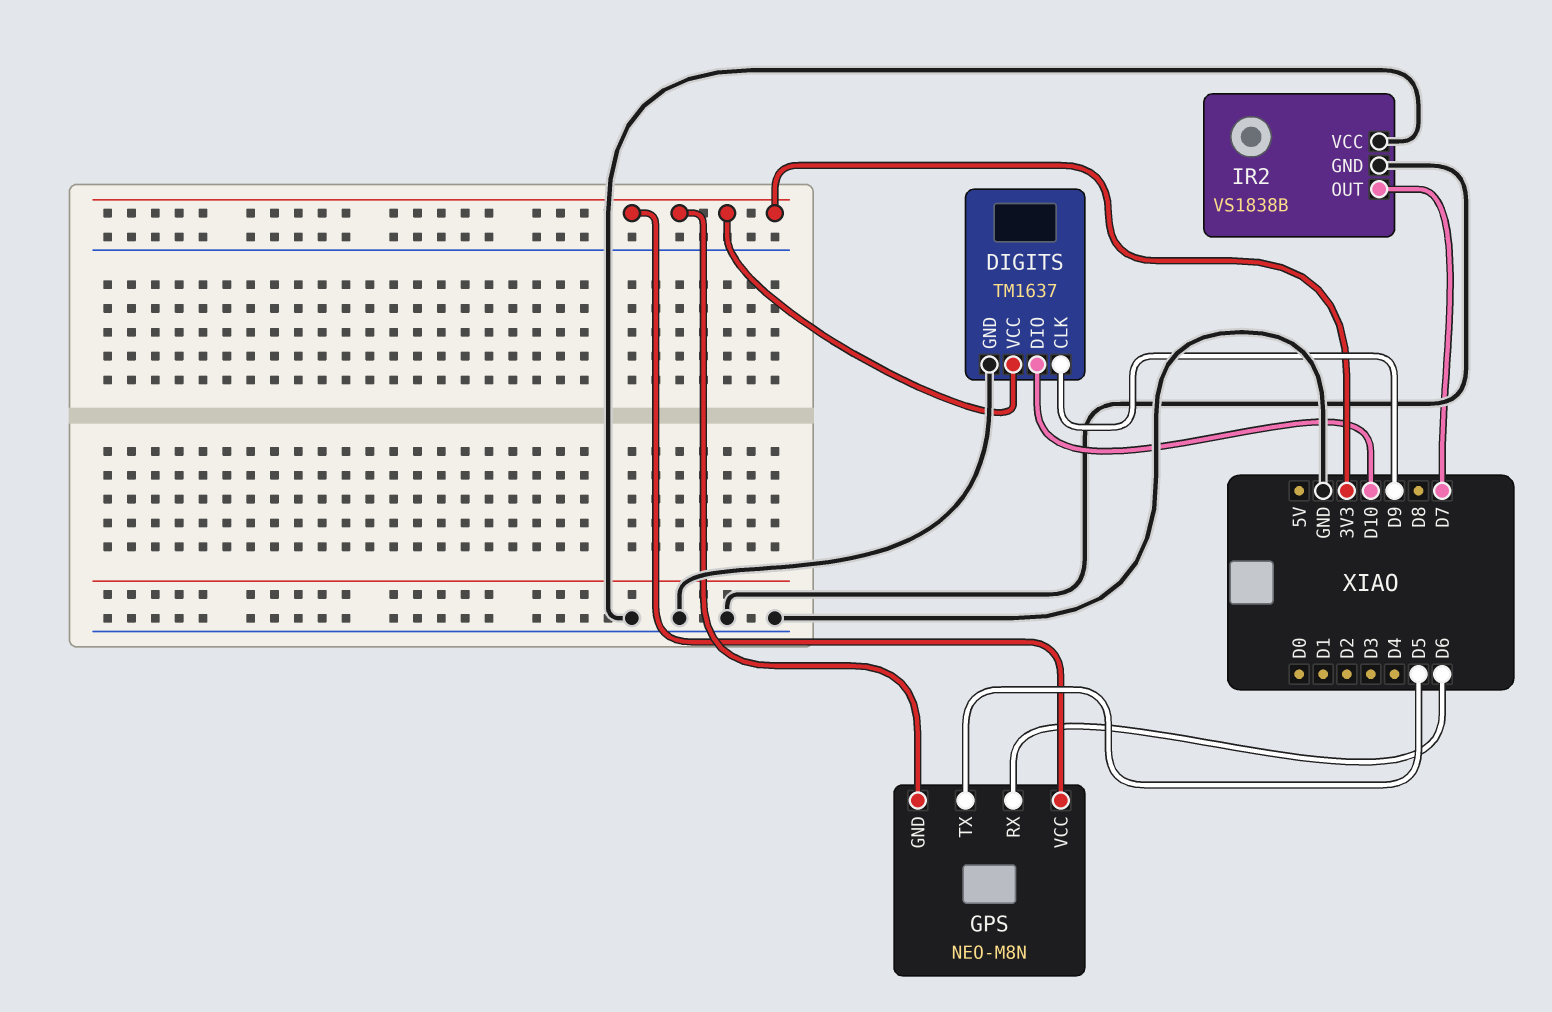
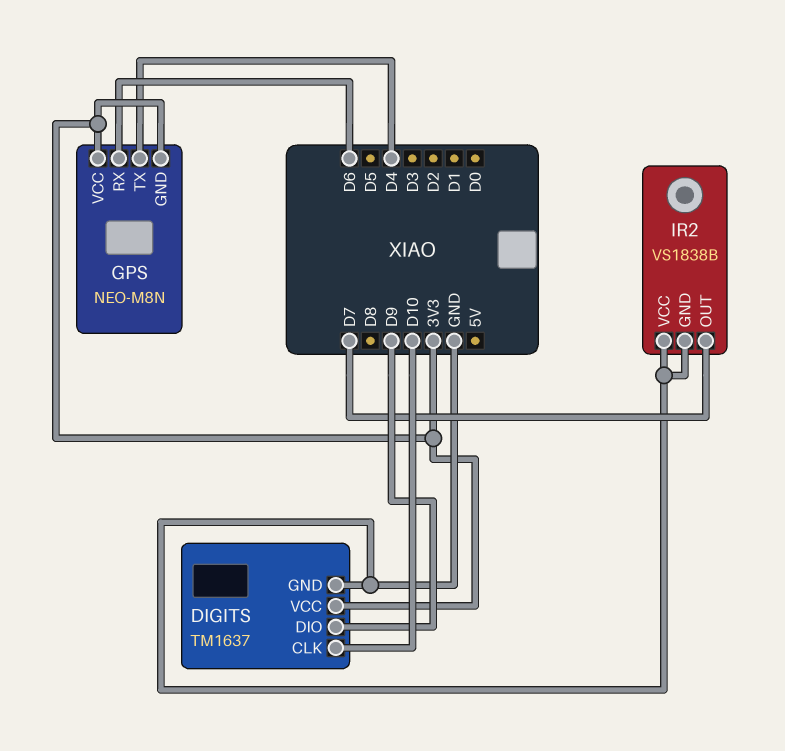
DIGITS pin CLK: D9 -> D10
DIGITS pin DIO: D10 -> D9
GPS pin TX: D5 -> D4

